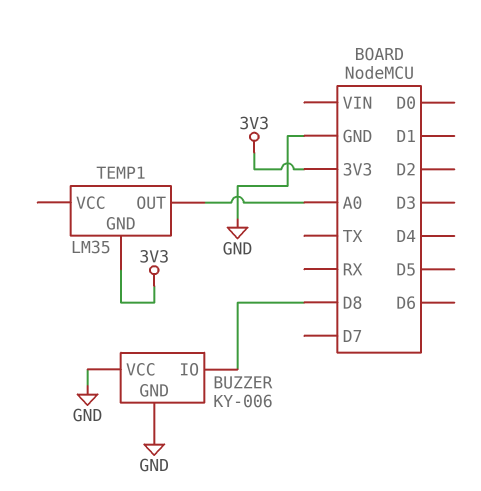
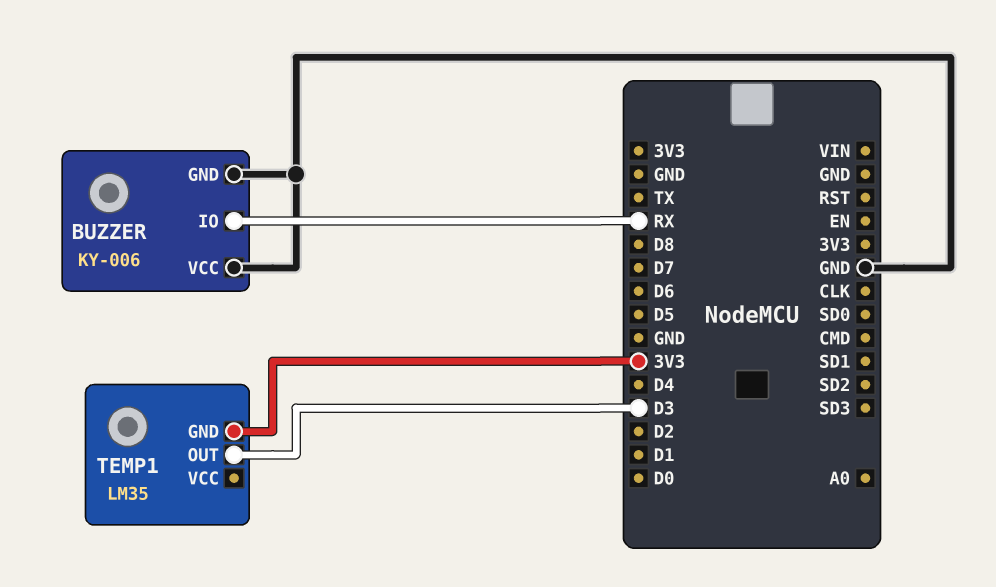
BUZZER pin IO: D8 -> RX
TEMP1 pin OUT: A0 -> D3

